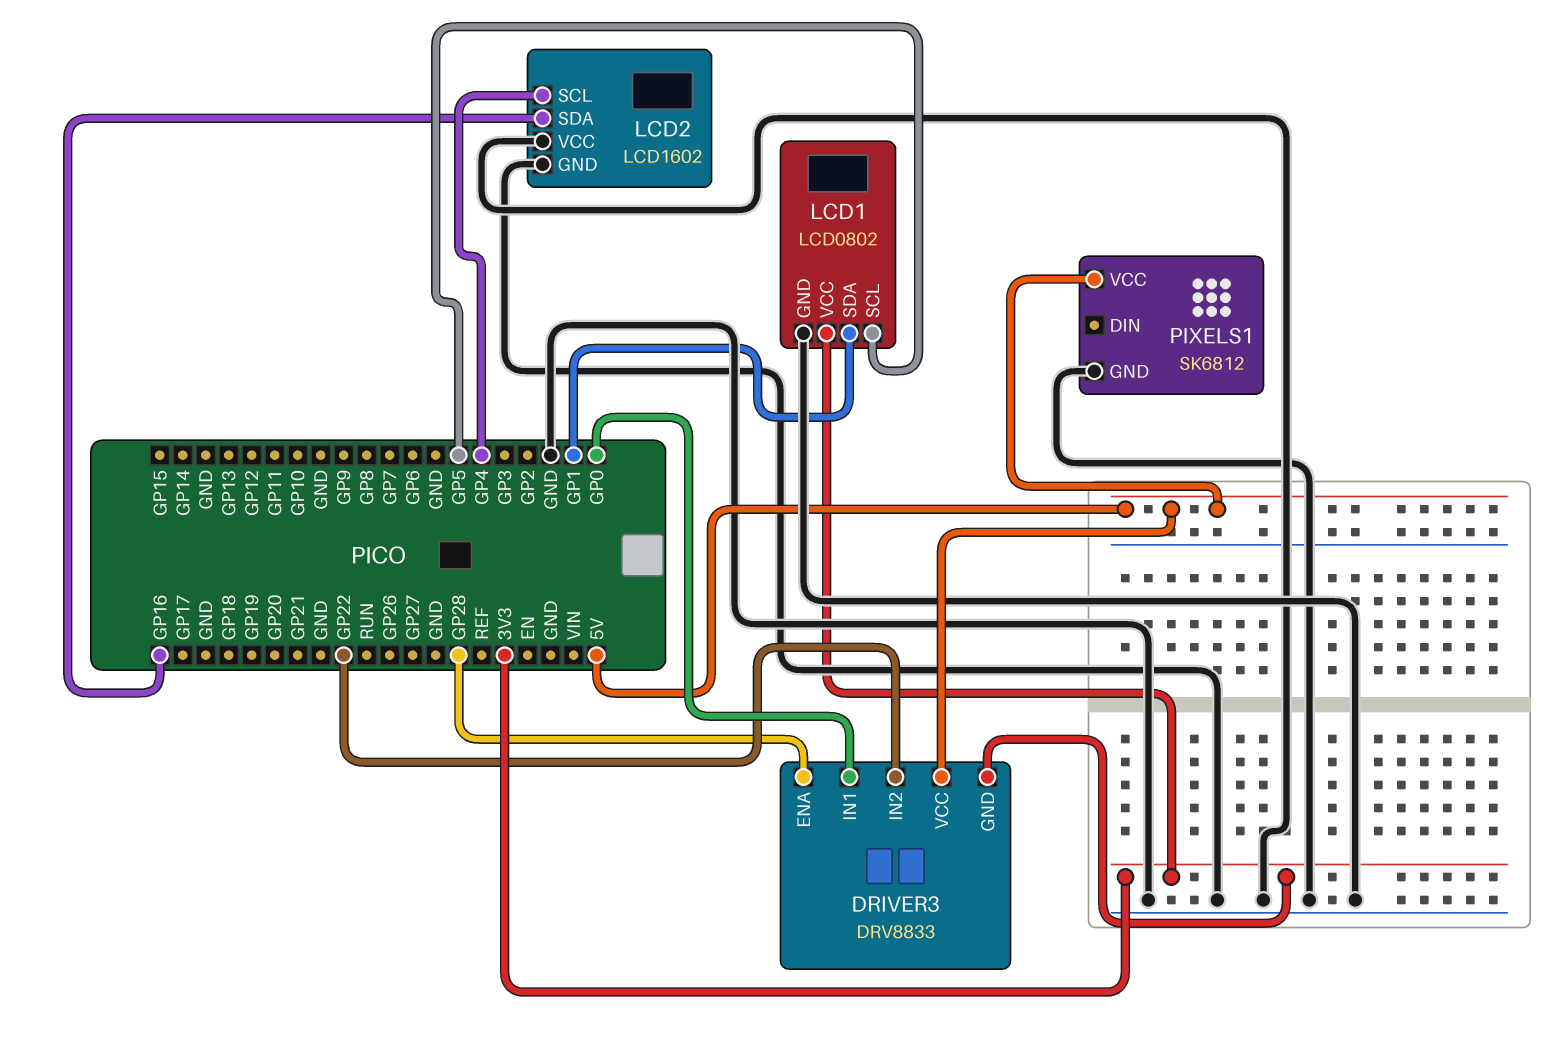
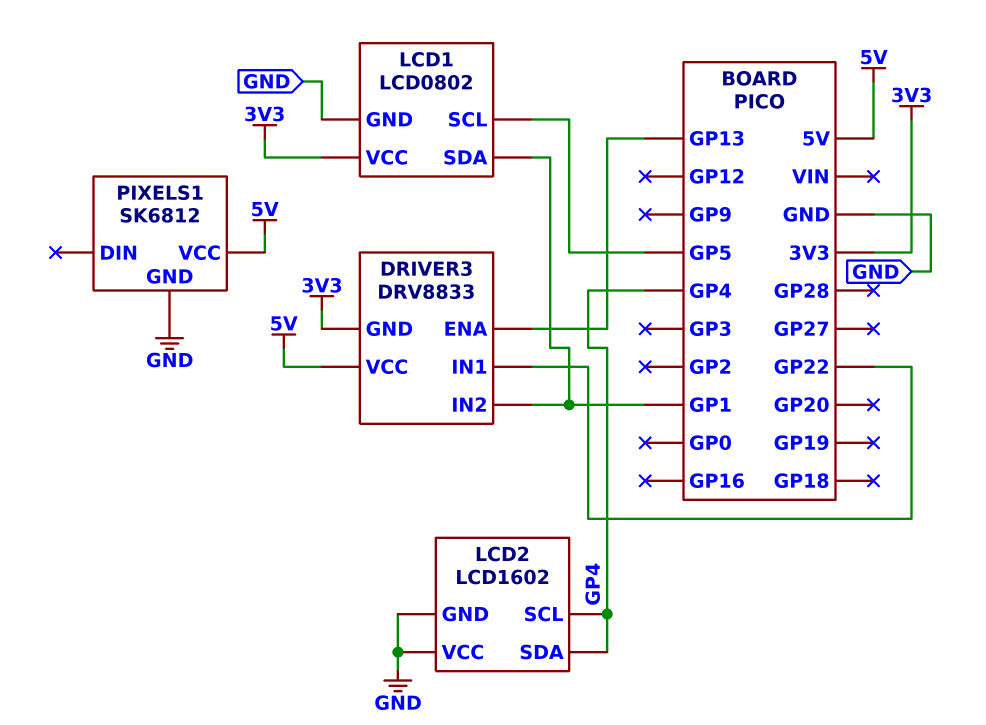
DRIVER3 pin ENA: GP28 -> GP13
DRIVER3 pin IN1: GP0 -> GP22
DRIVER3 pin IN2: GP22 -> GP1
LCD2 pin SDA: GP16 -> GP4

